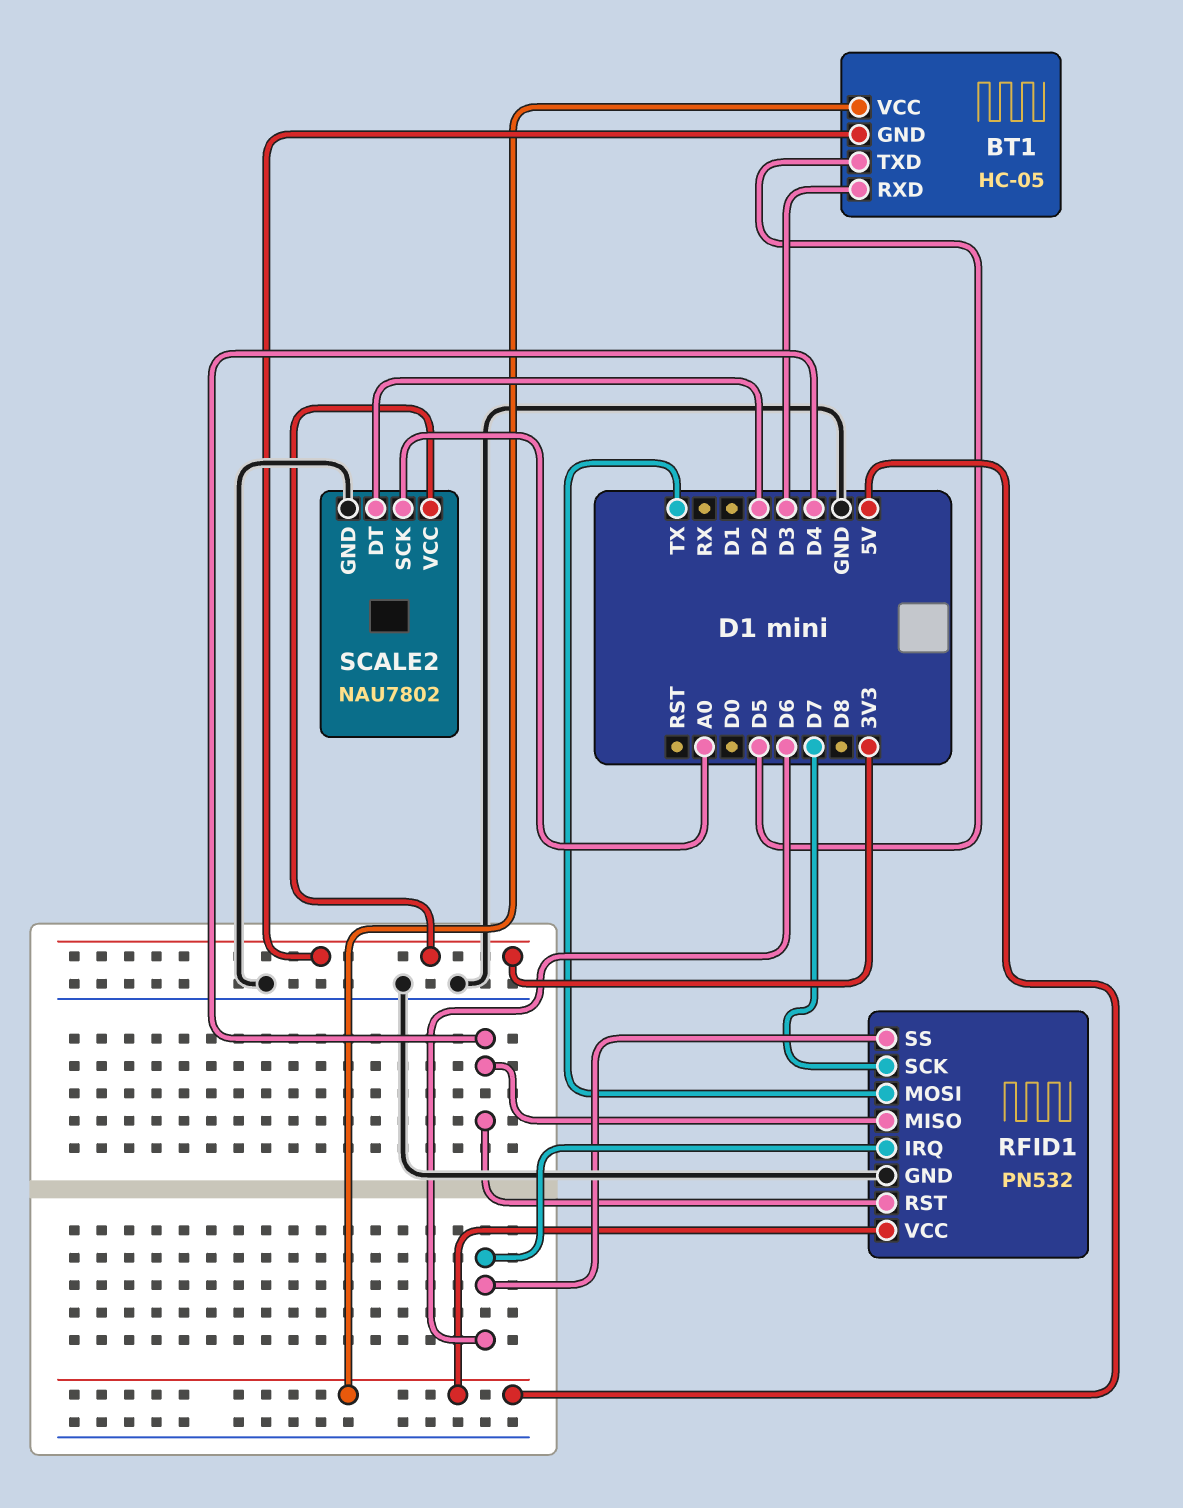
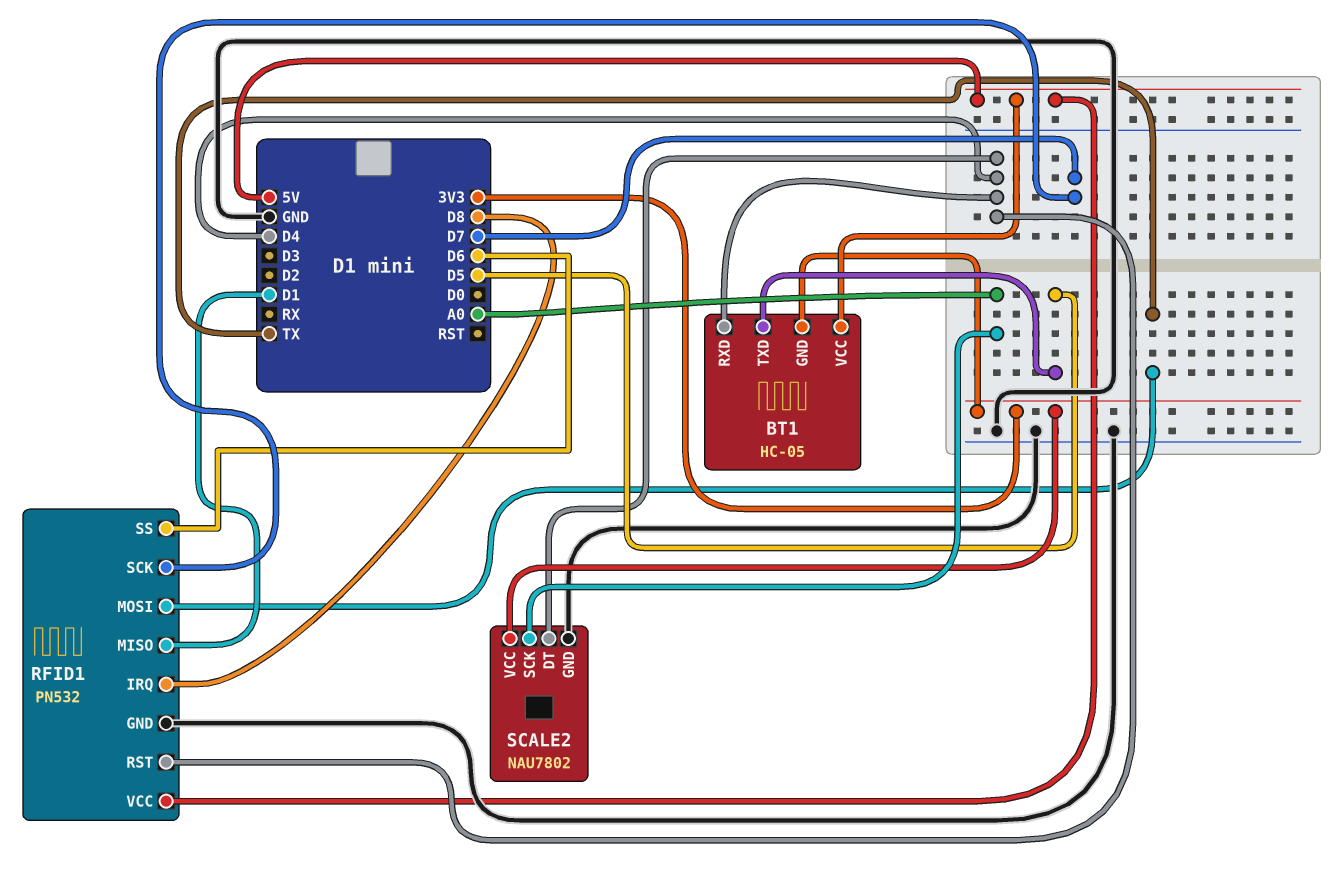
BT1 pin RXD: D3 -> D4
RFID1 pin IRQ: D6 -> D8
RFID1 pin MISO: D4 -> D1
SCALE2 pin DT: D2 -> D4

